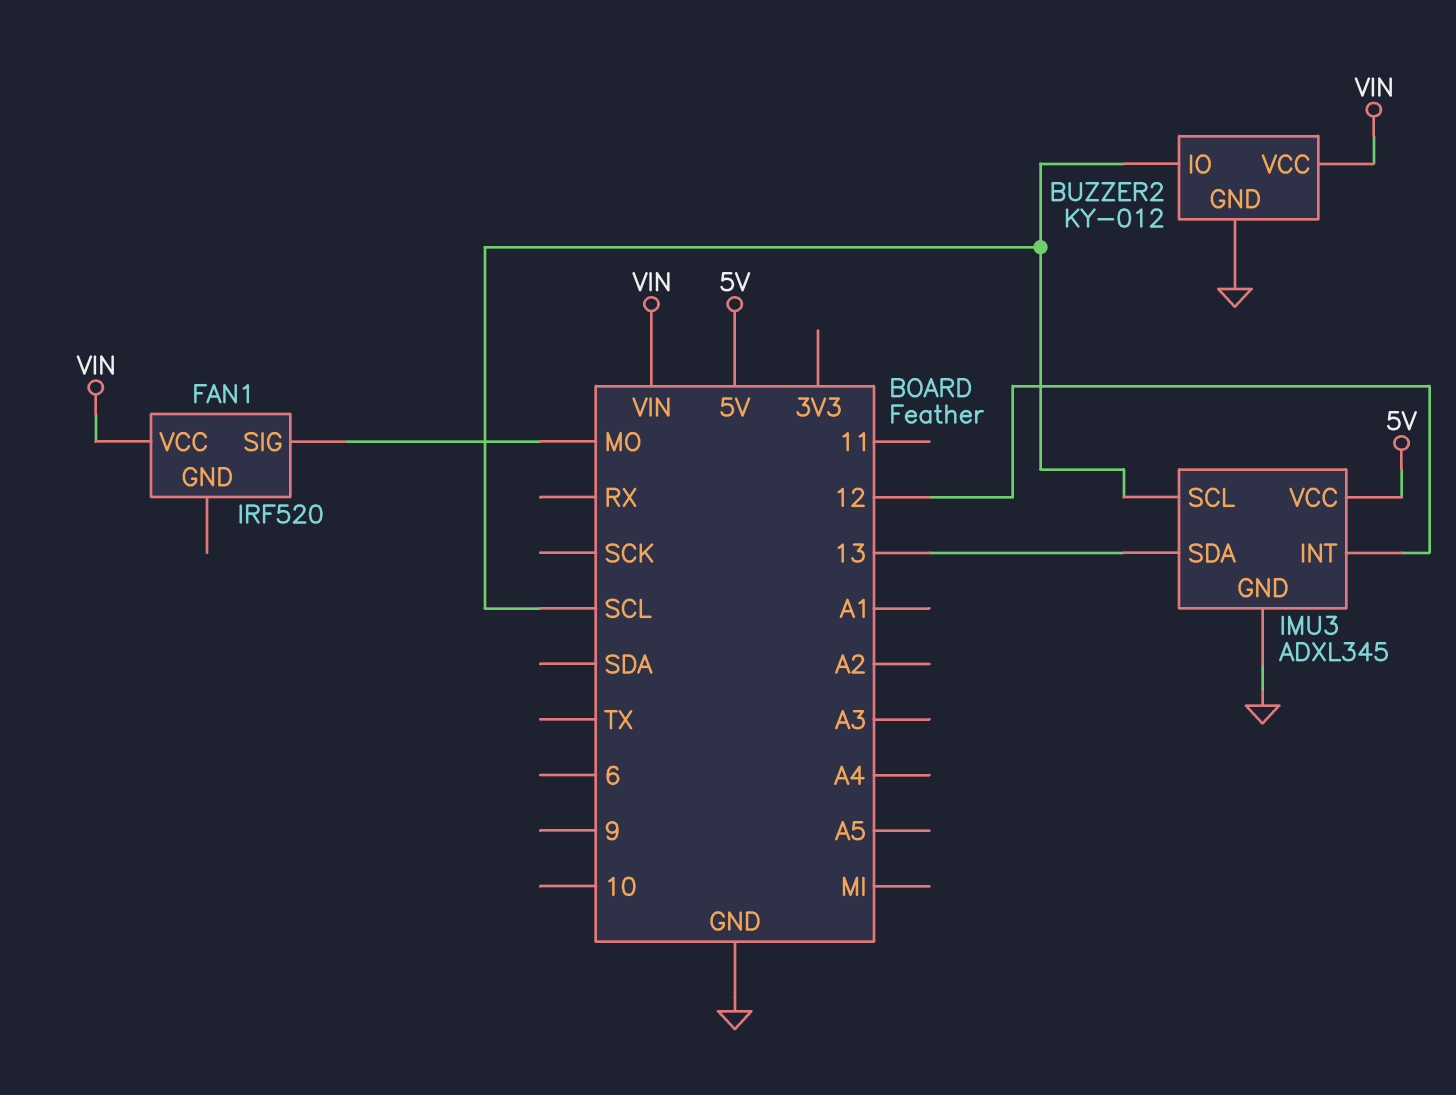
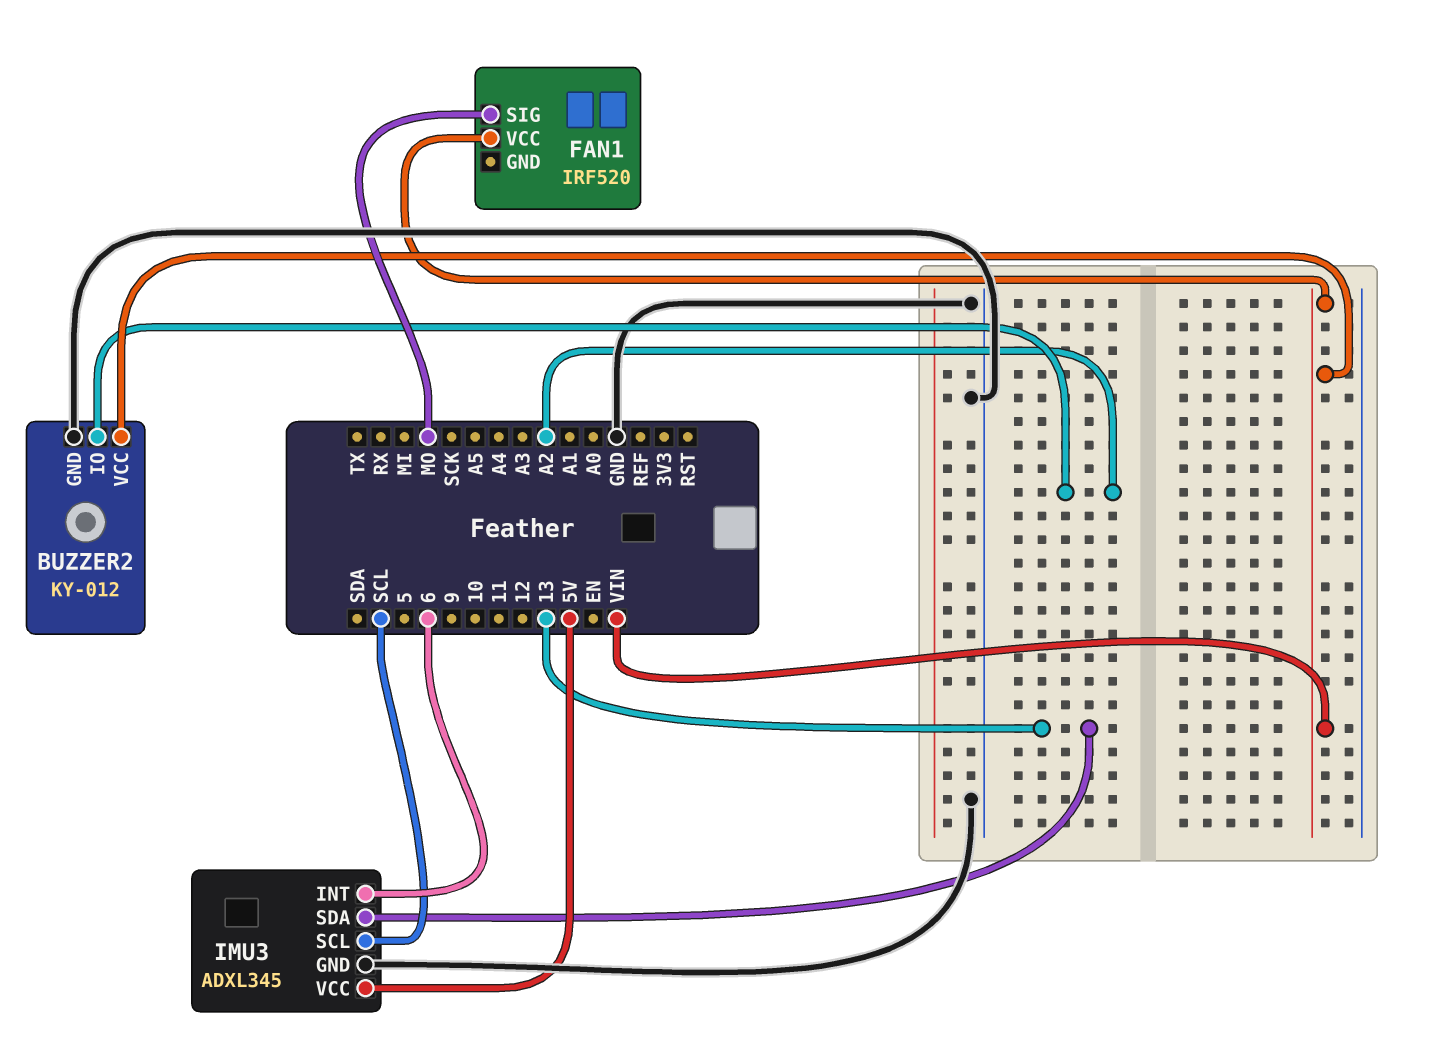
BUZZER2 pin IO: SCL -> A2
IMU3 pin INT: 12 -> 6

